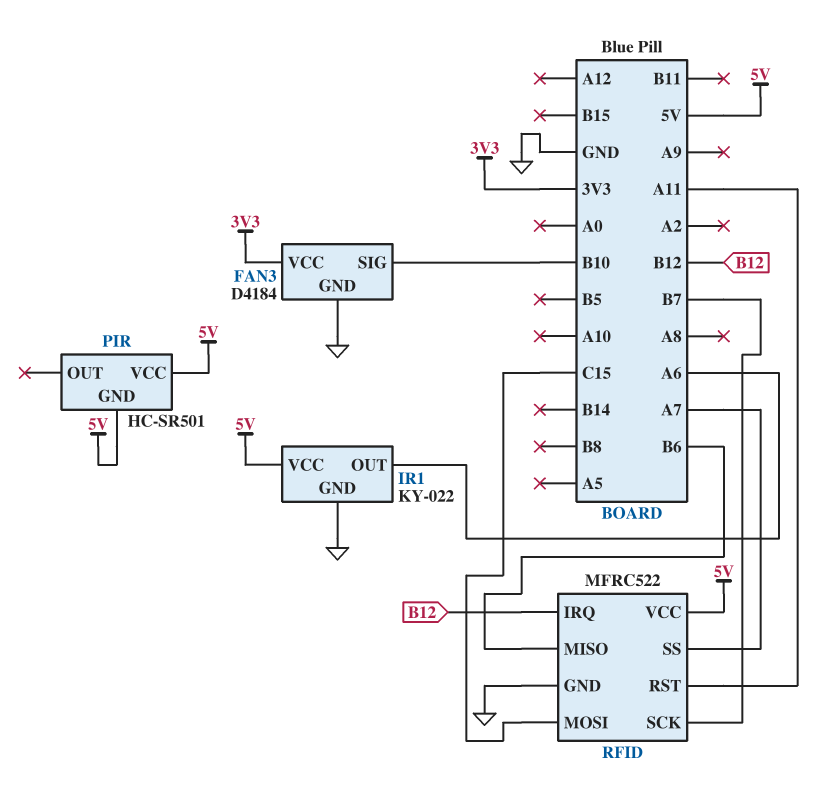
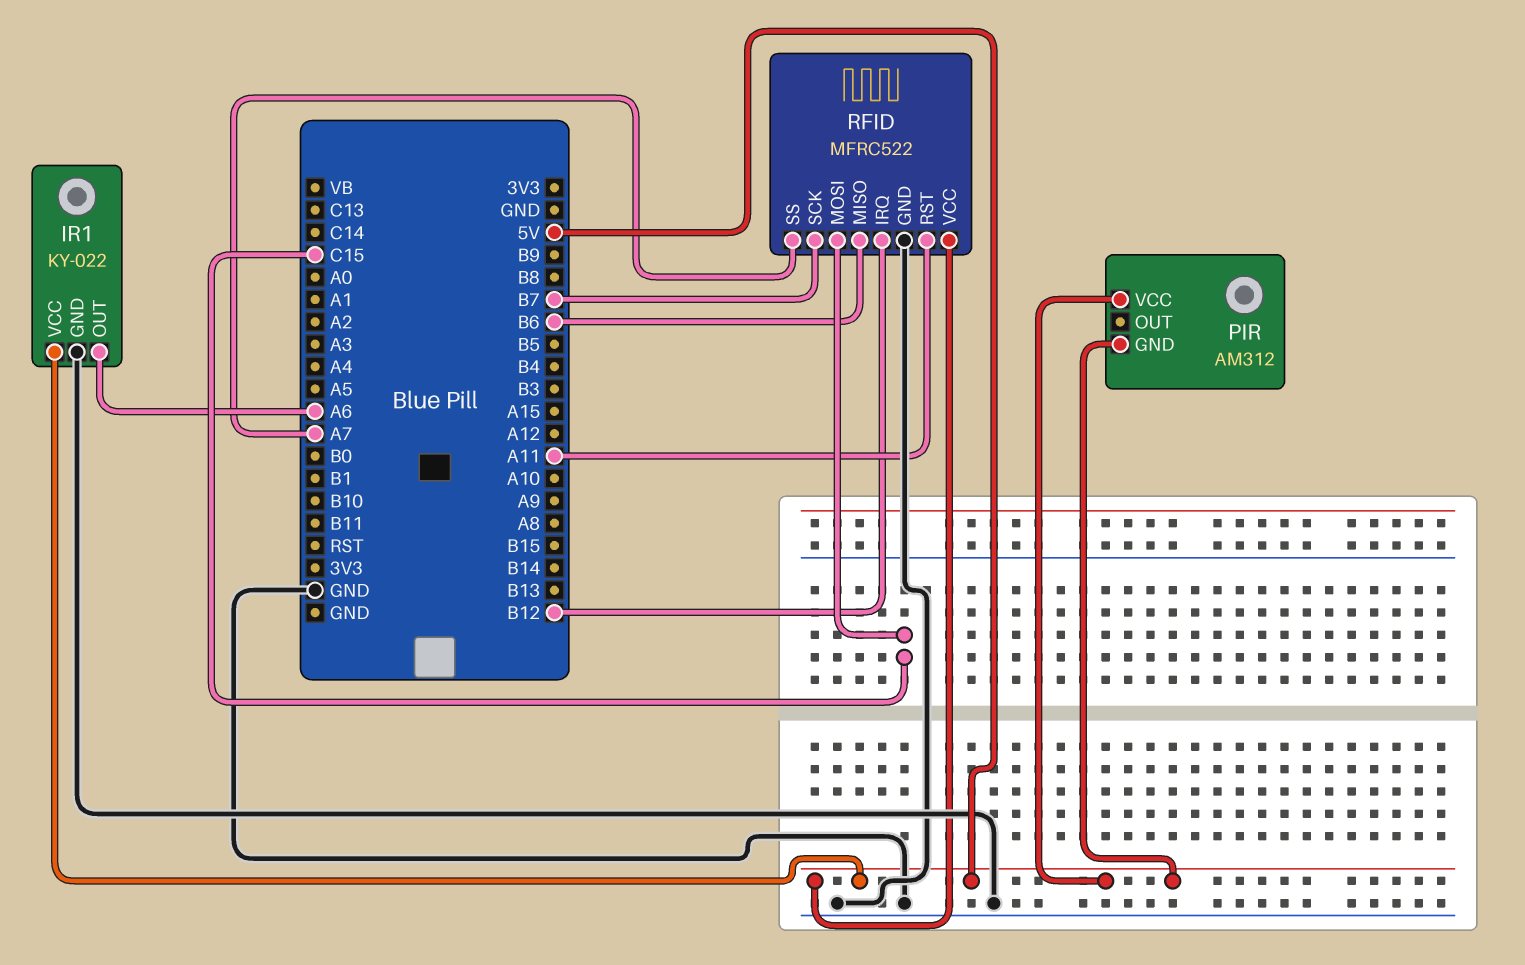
FAN3: D4184 -> none
FAN3 pin GND: GND -> none
FAN3 pin SIG: B10 -> none
FAN3 pin VCC: 3V3 -> none
PIR: HC-SR501 -> AM312

